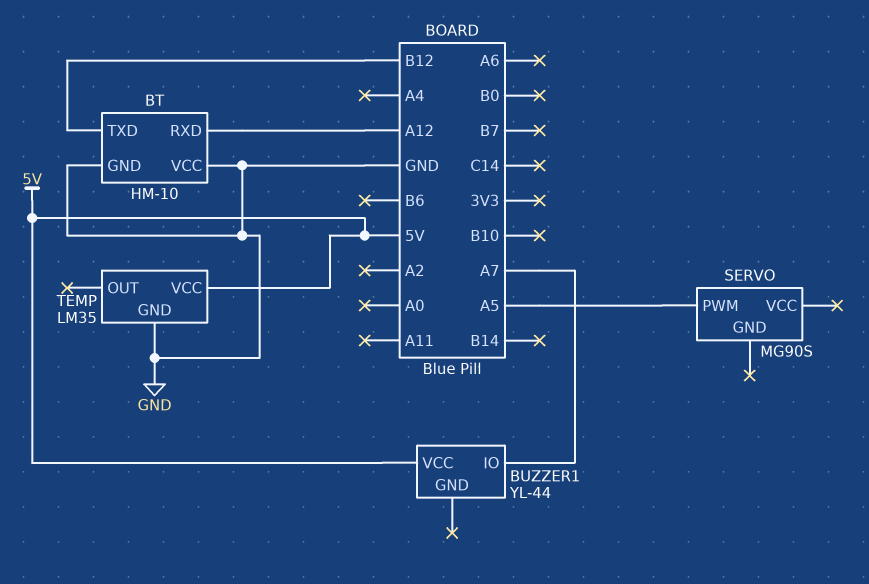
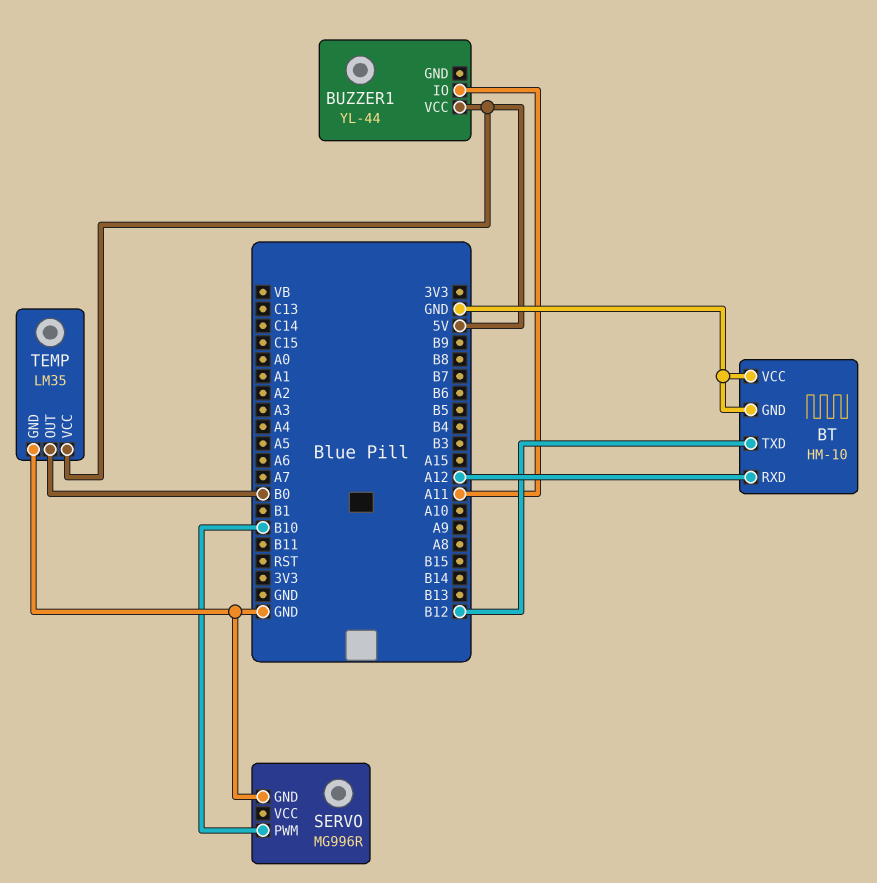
BUZZER1 pin IO: A7 -> A11
SERVO: MG90S -> MG996R
SERVO pin GND: none -> GND
SERVO pin PWM: A5 -> B10
TEMP pin OUT: none -> B0

